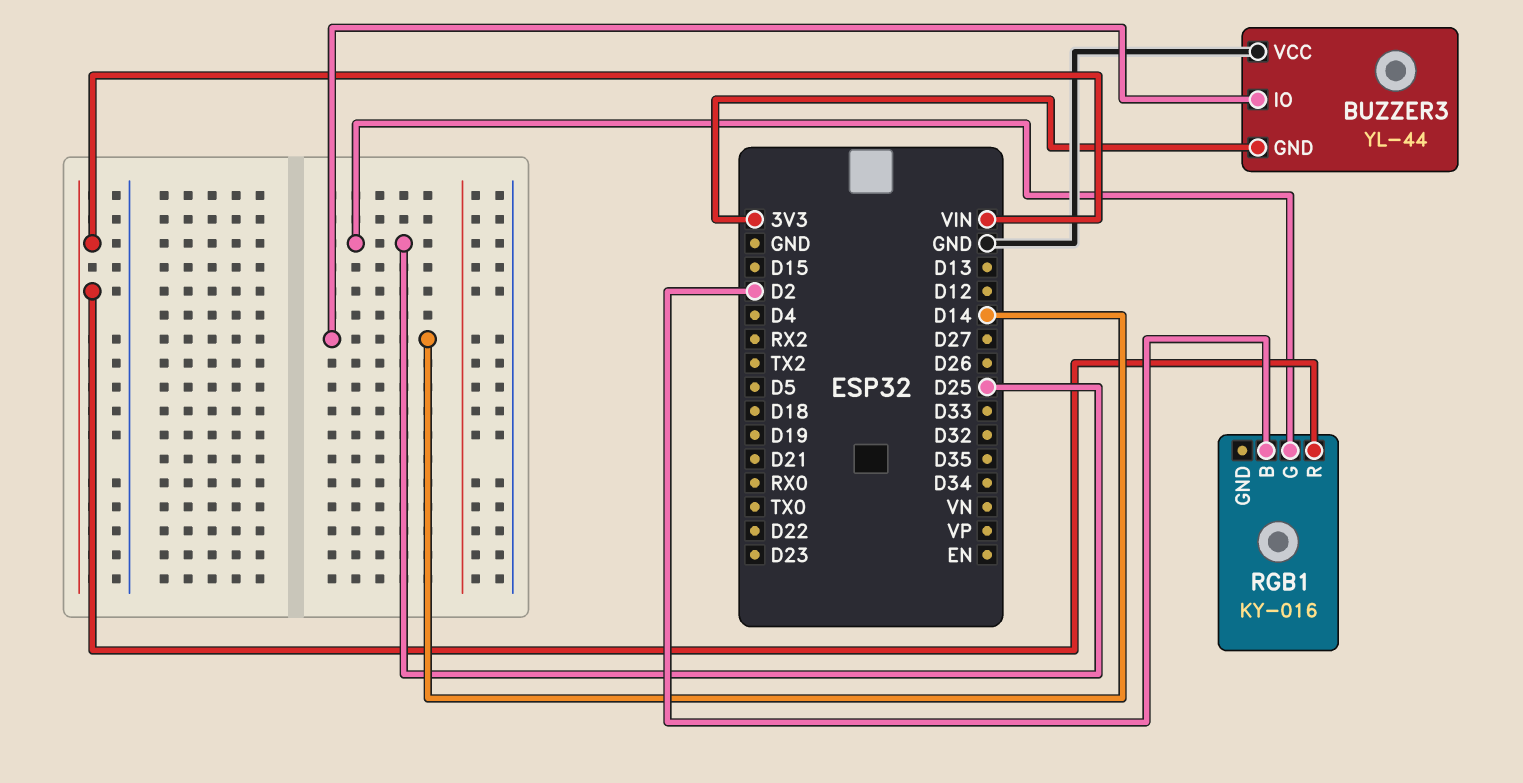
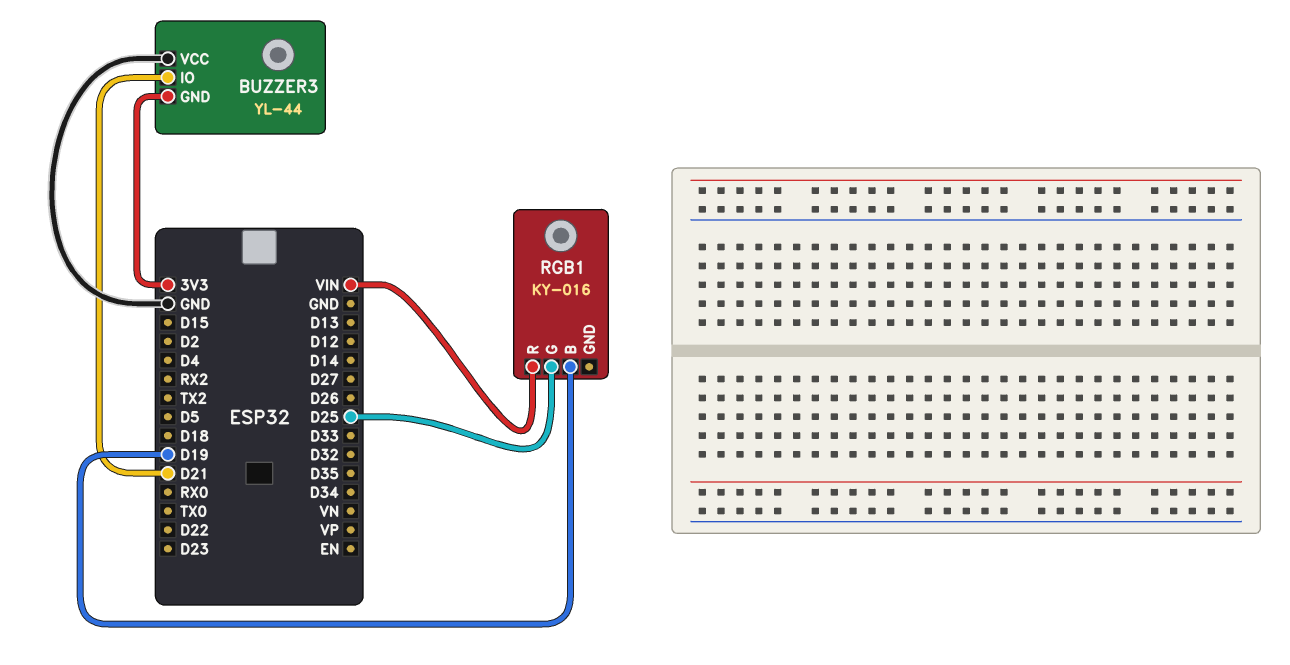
BUZZER3 pin IO: D14 -> D21
RGB1 pin B: D2 -> D19

